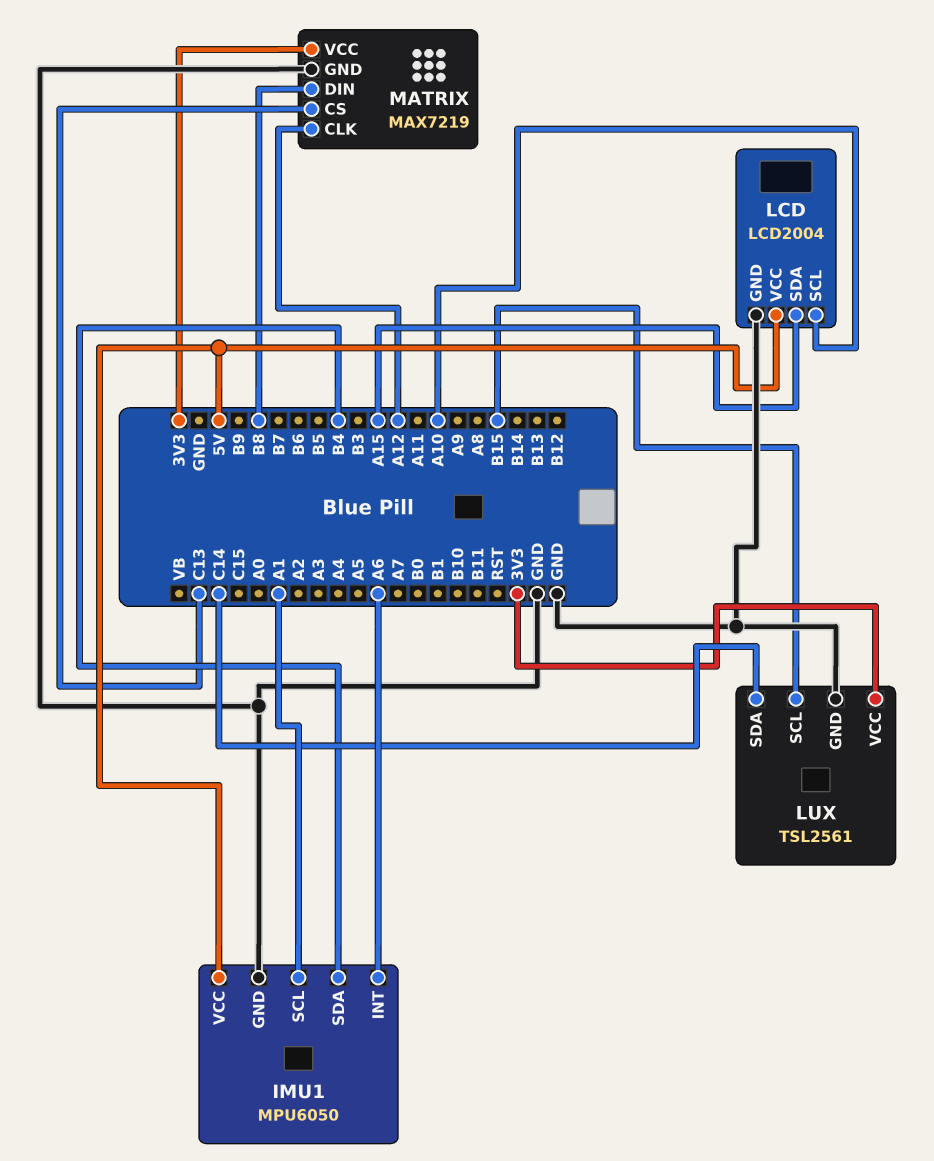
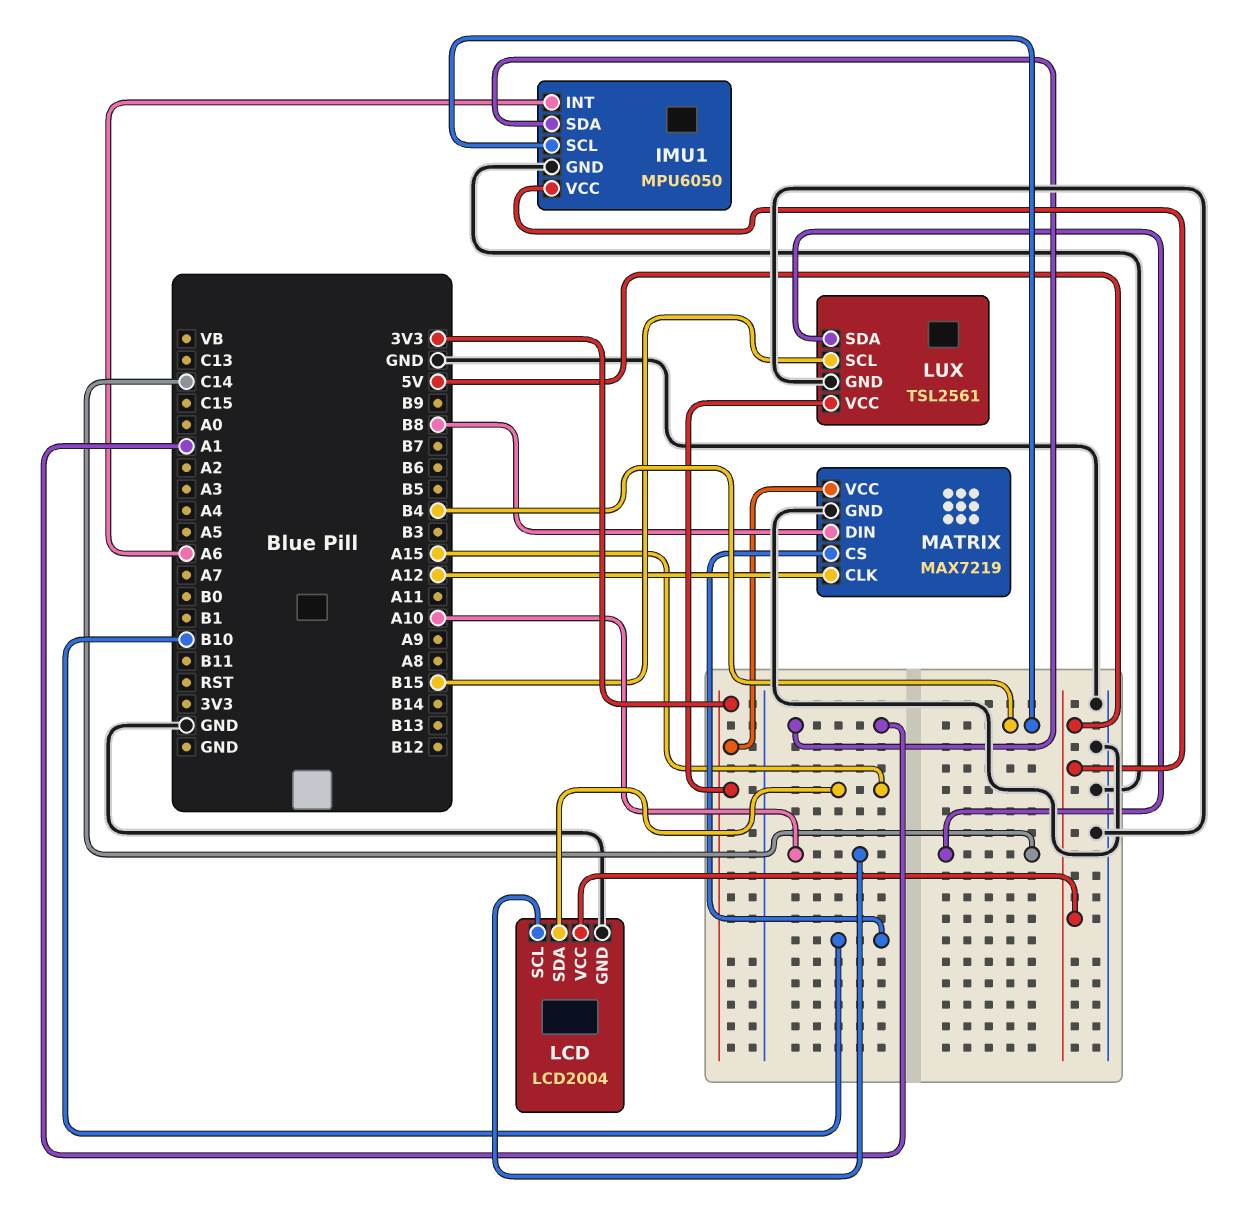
IMU1 pin SCL: A1 -> B4
IMU1 pin SDA: B4 -> A1
MATRIX pin CS: C13 -> B10

